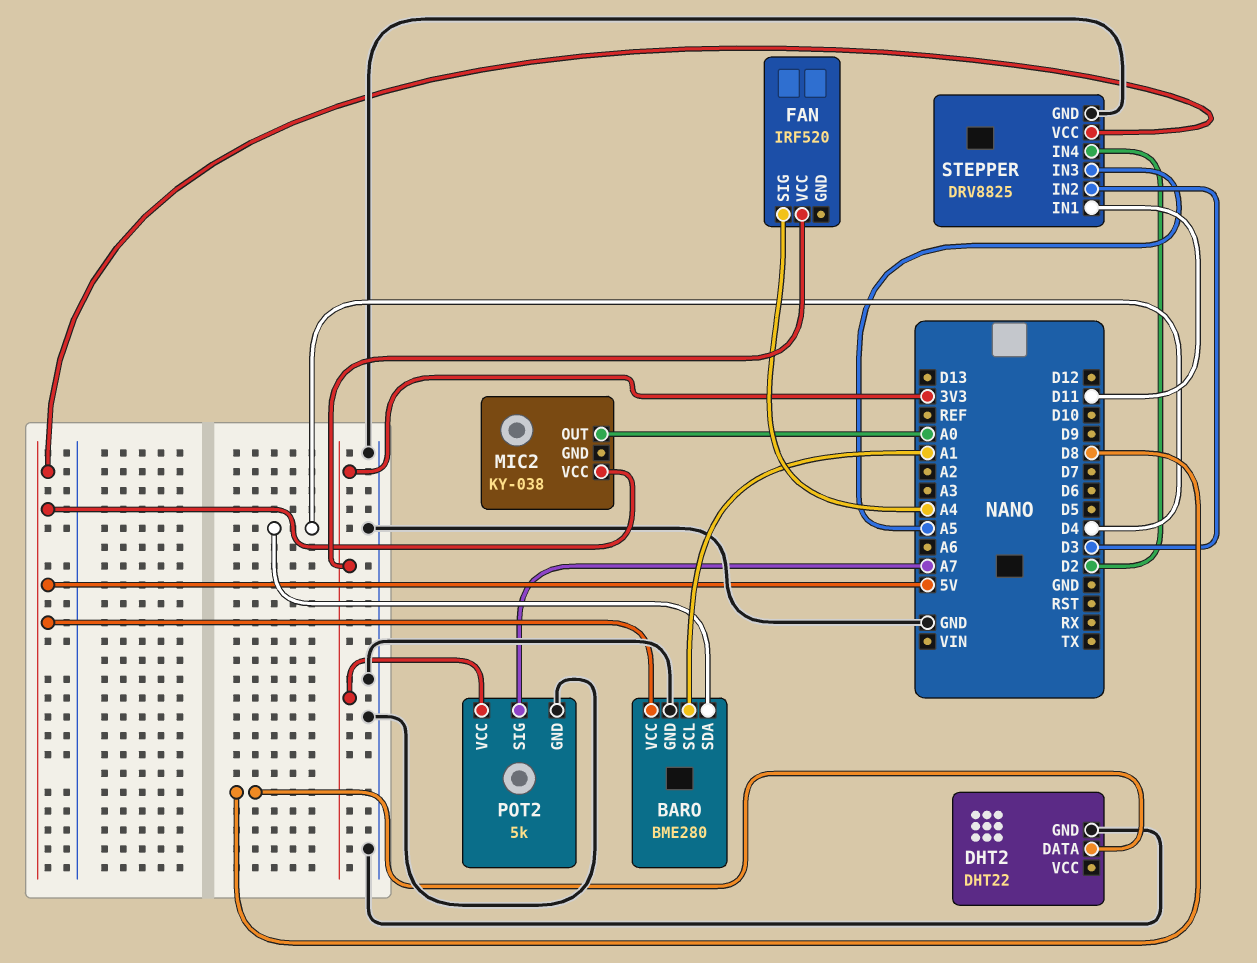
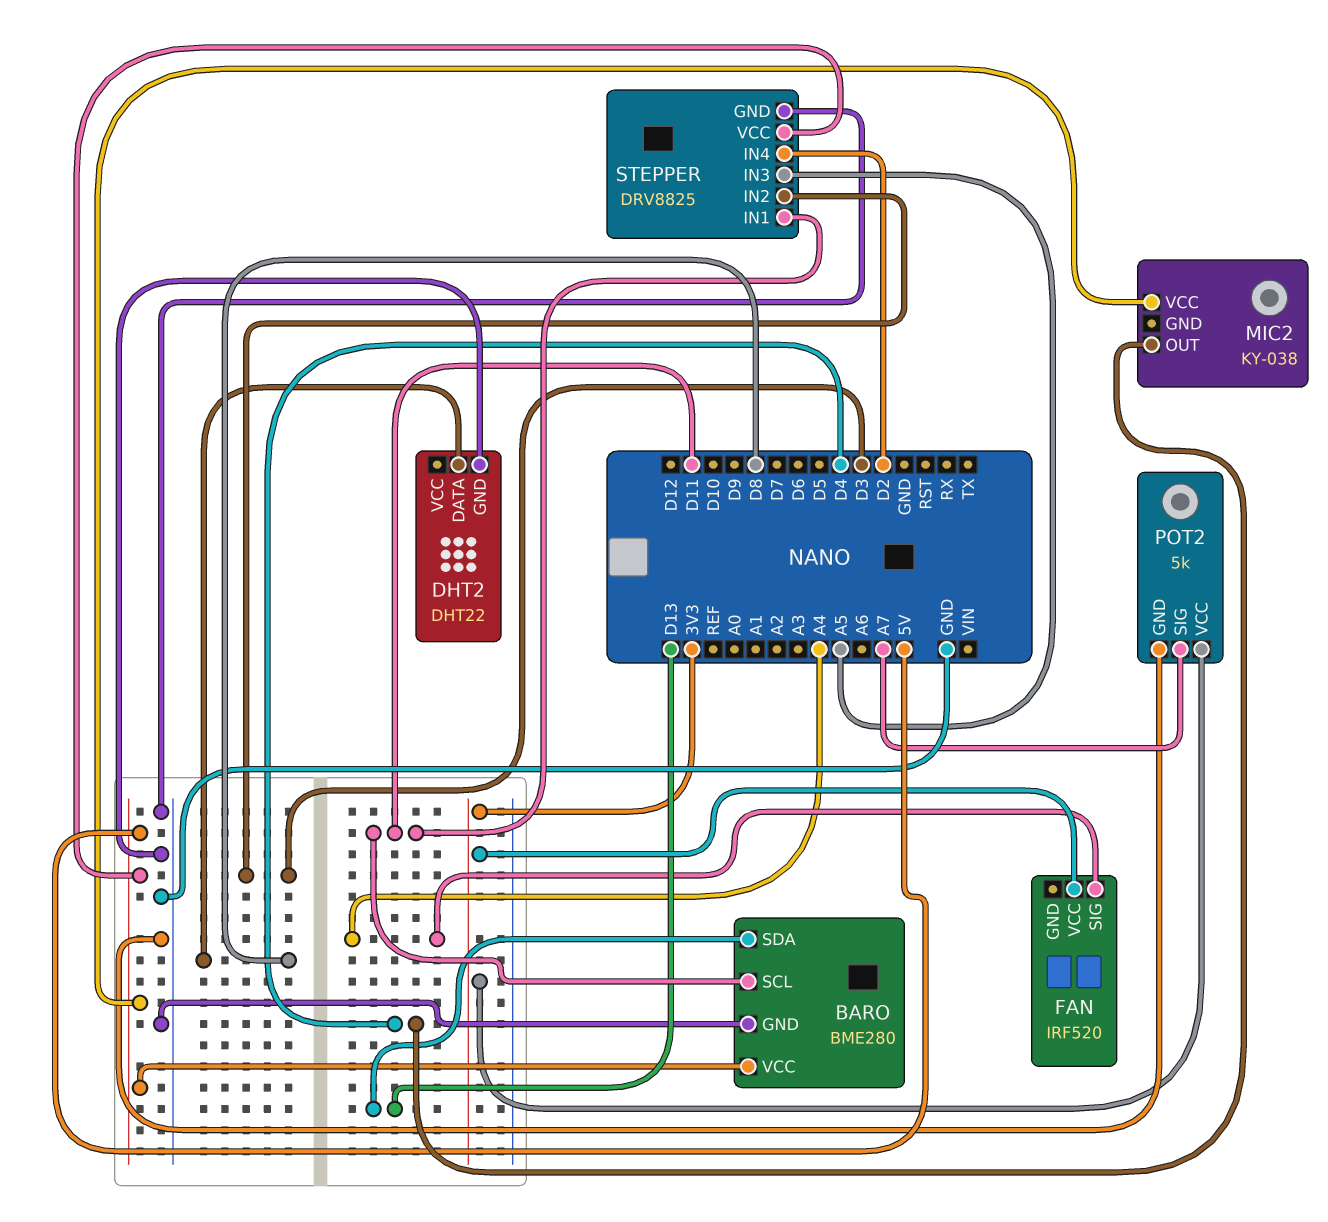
BARO pin SCL: A1 -> D11
BARO pin SDA: D4 -> D13
MIC2 pin OUT: A0 -> D4

